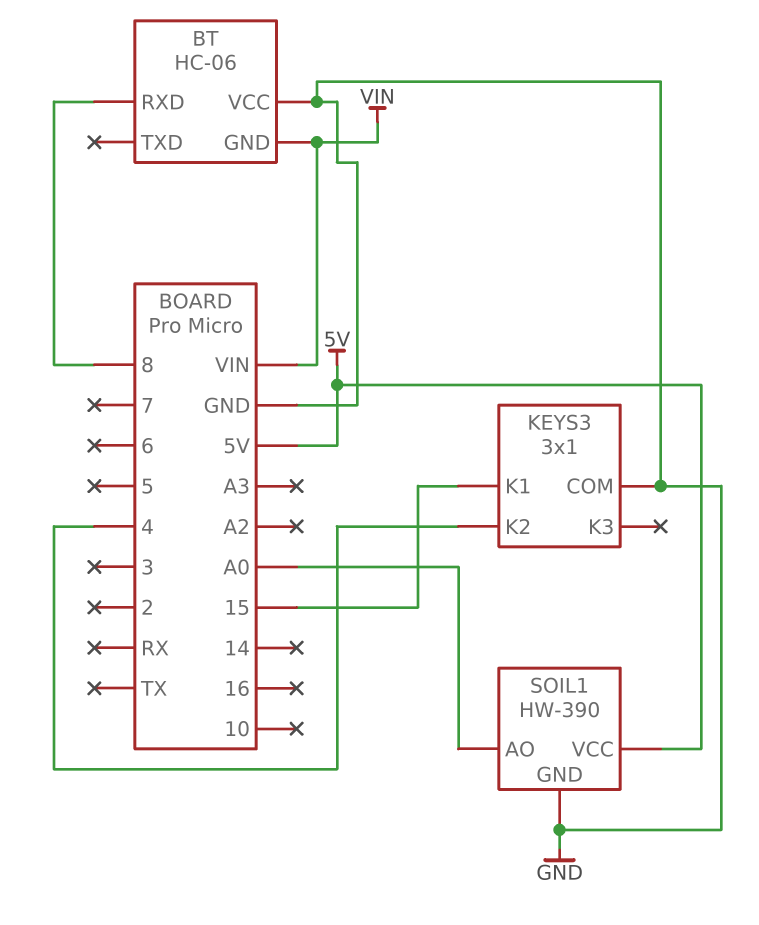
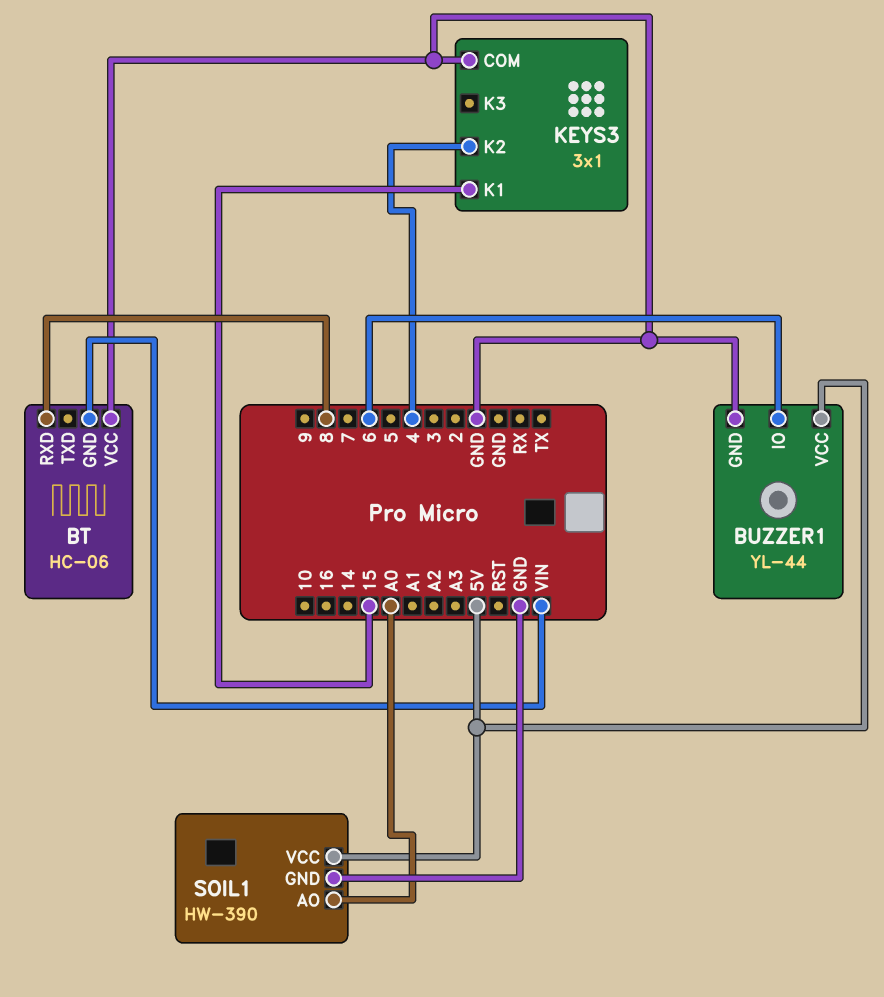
BUZZER1: none -> YL-44
BUZZER1 pin GND: none -> GND
BUZZER1 pin IO: none -> 6
BUZZER1 pin VCC: none -> 5V

